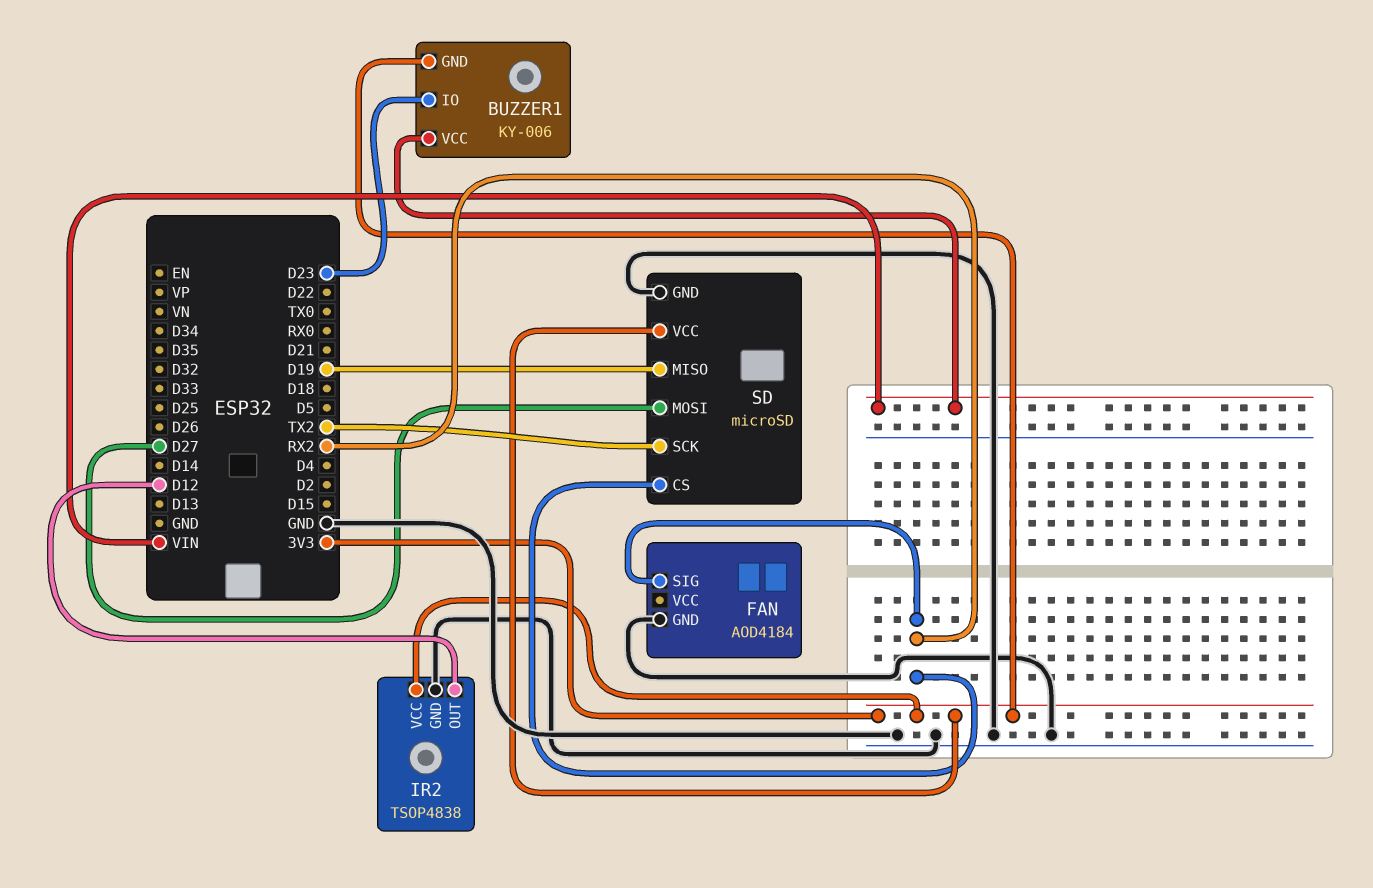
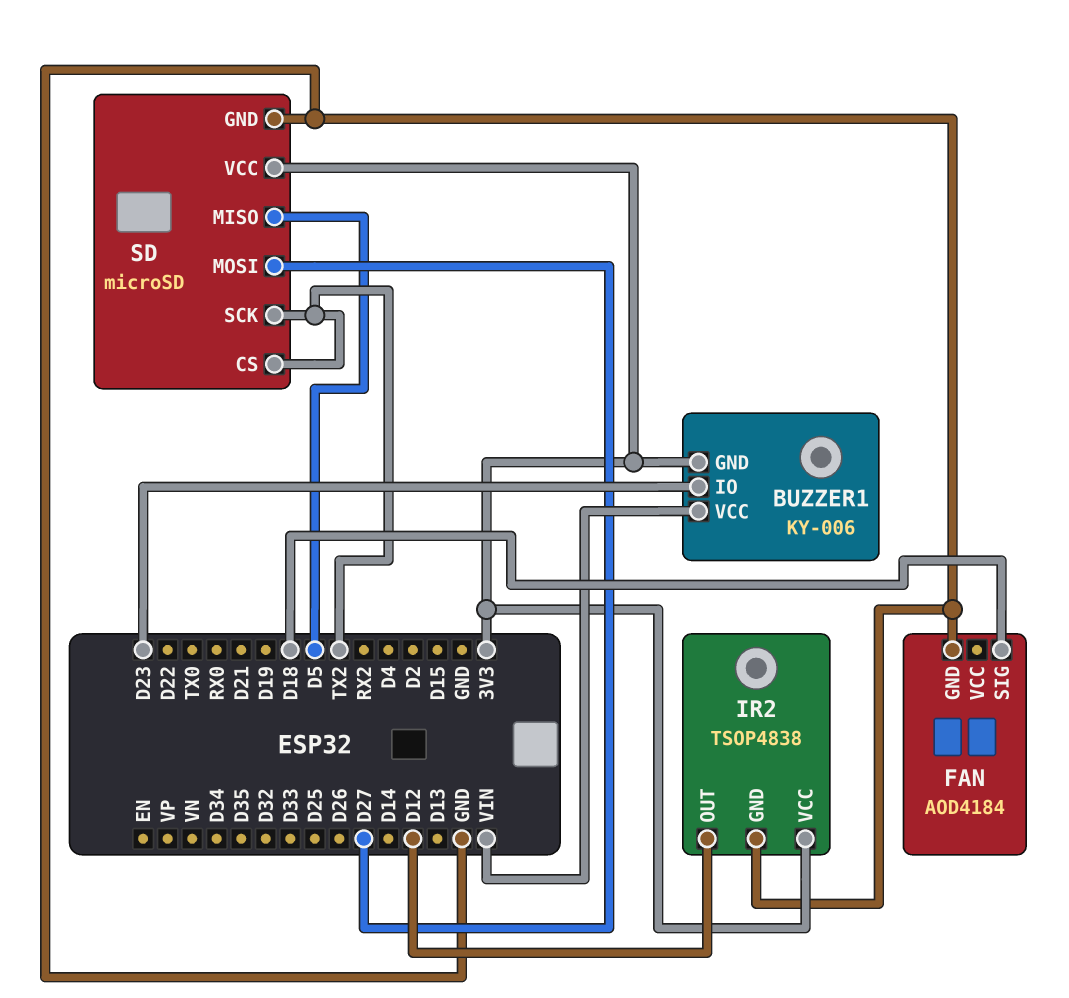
FAN pin SIG: RX2 -> D18
SD pin CS: RX2 -> TX2
SD pin MISO: D19 -> D5

